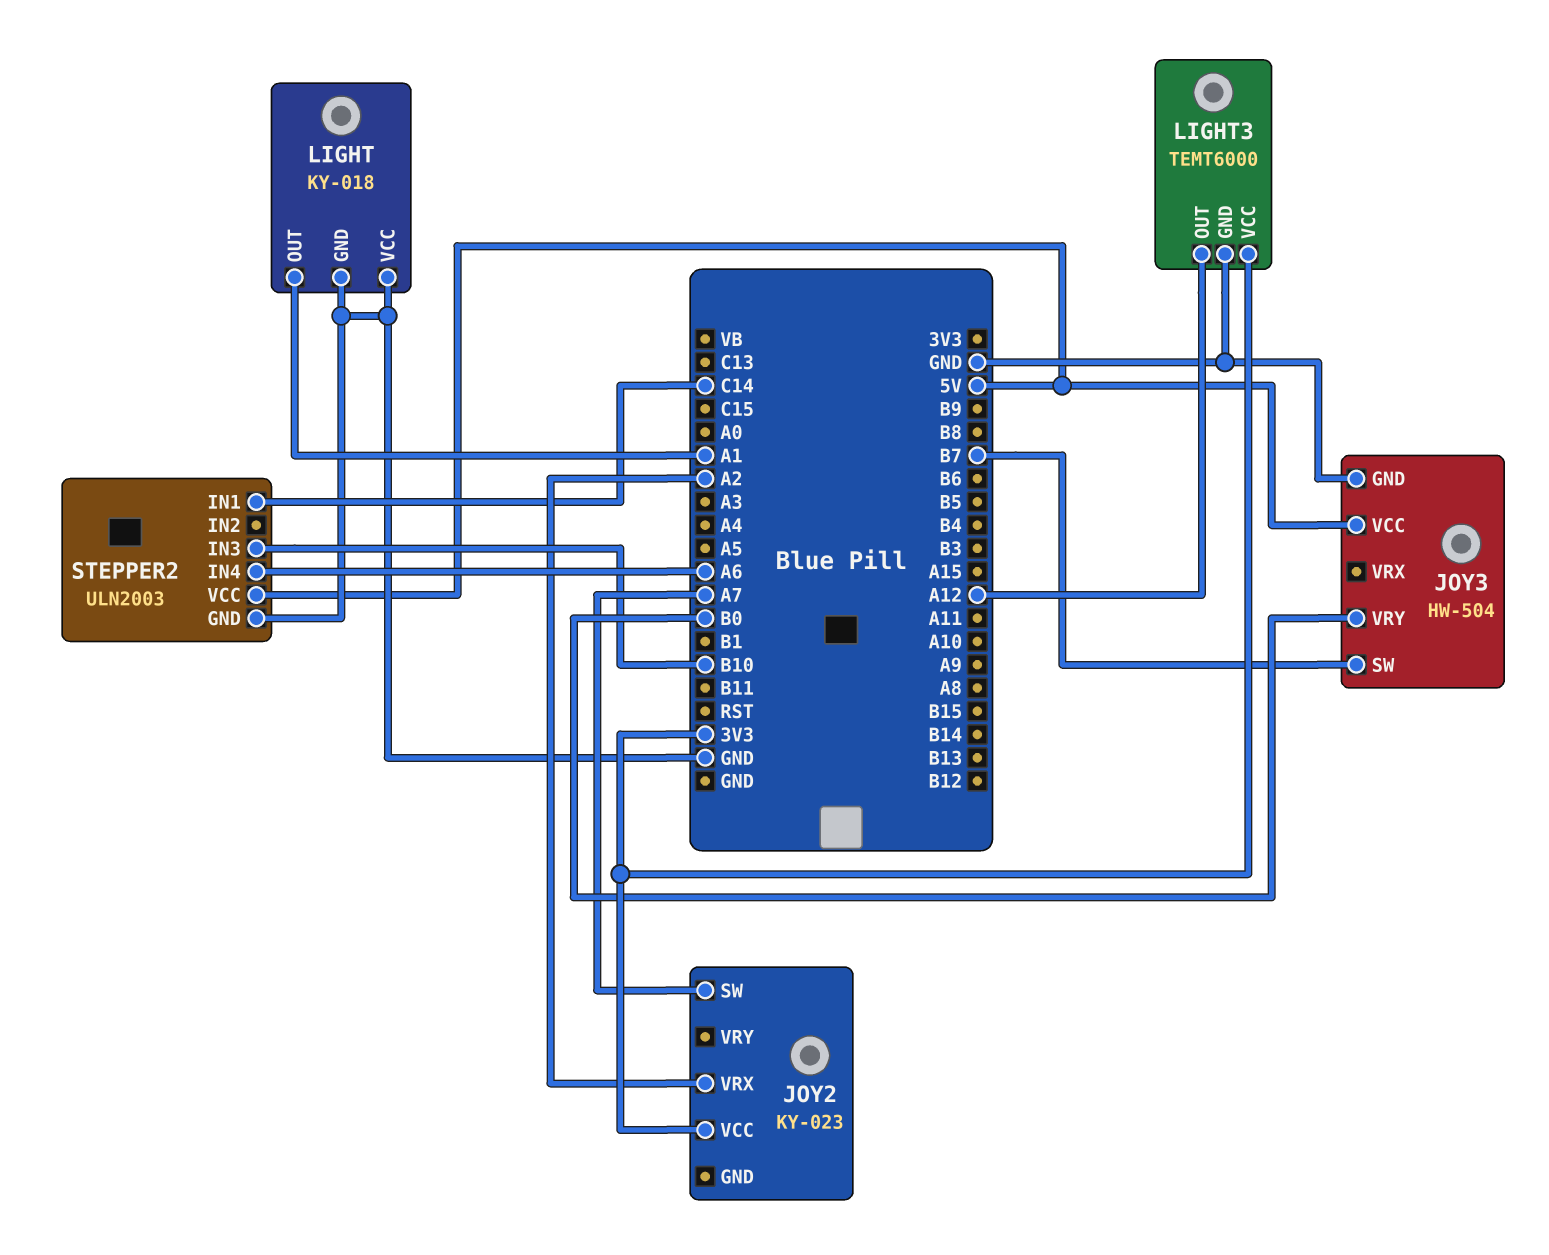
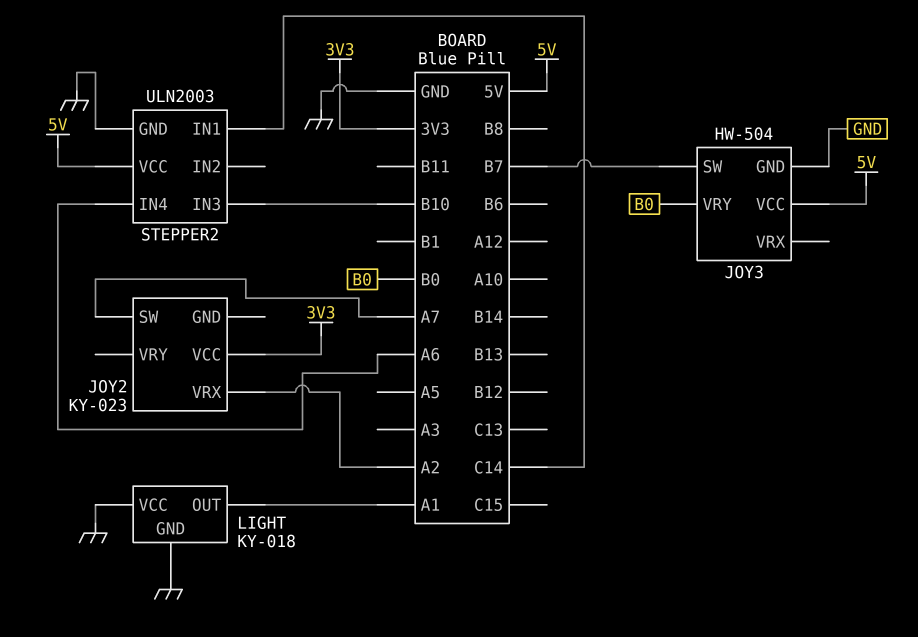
LIGHT3: TEMT6000 -> none
LIGHT3 pin GND: GND -> none
LIGHT3 pin OUT: A12 -> none
LIGHT3 pin VCC: 3V3 -> none

